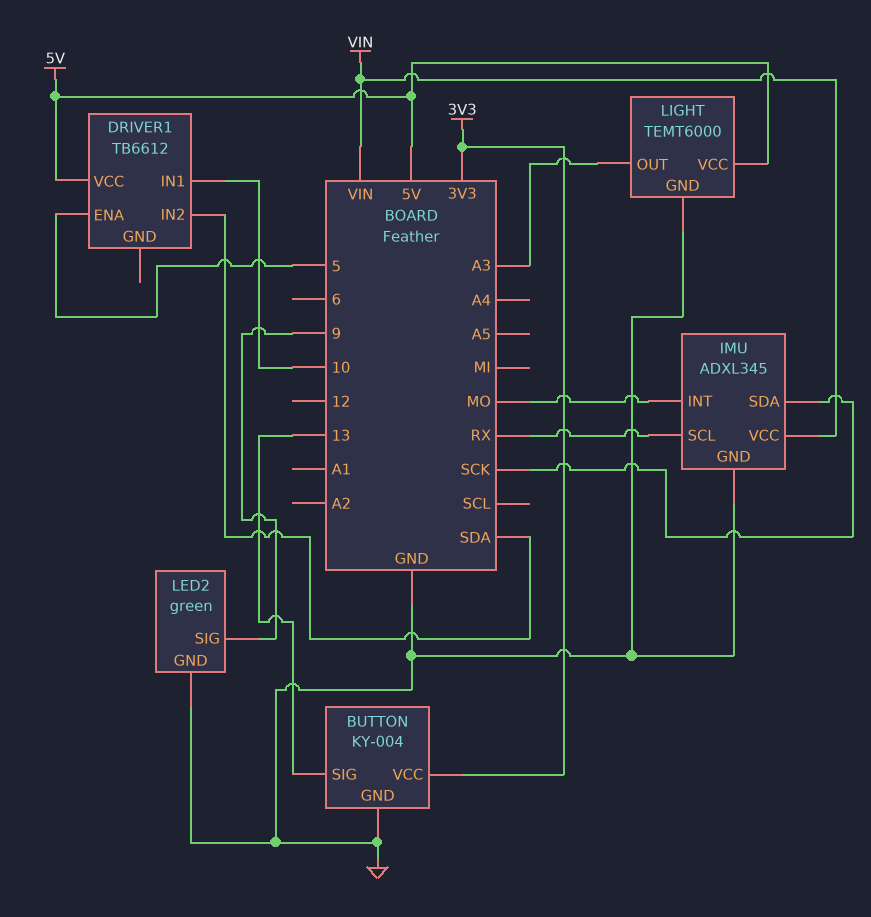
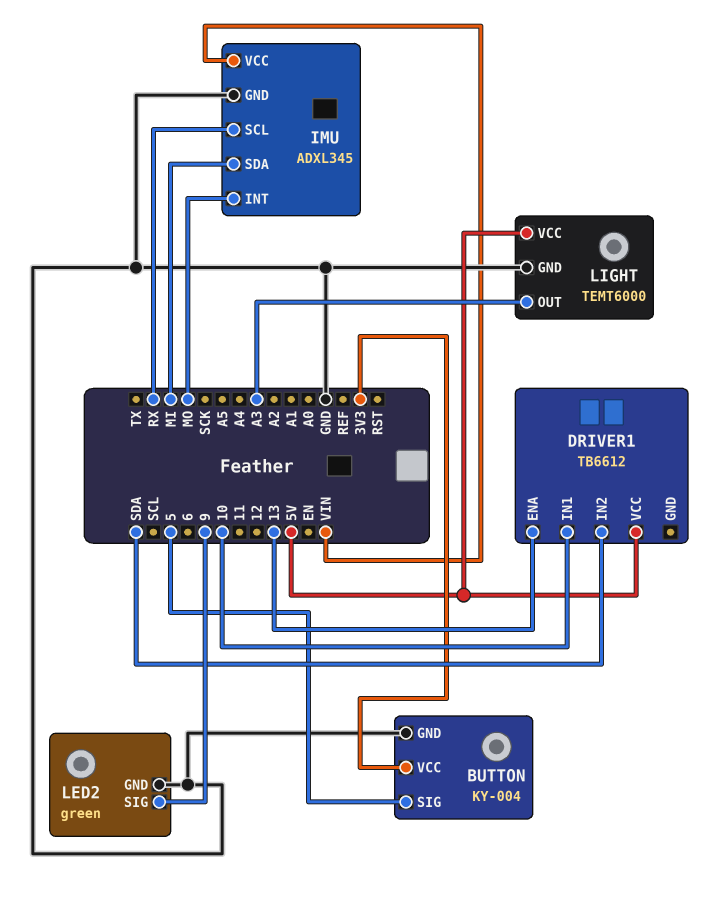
BUTTON pin SIG: 13 -> 5
DRIVER1 pin ENA: 5 -> 13
IMU pin SDA: SCK -> MI

